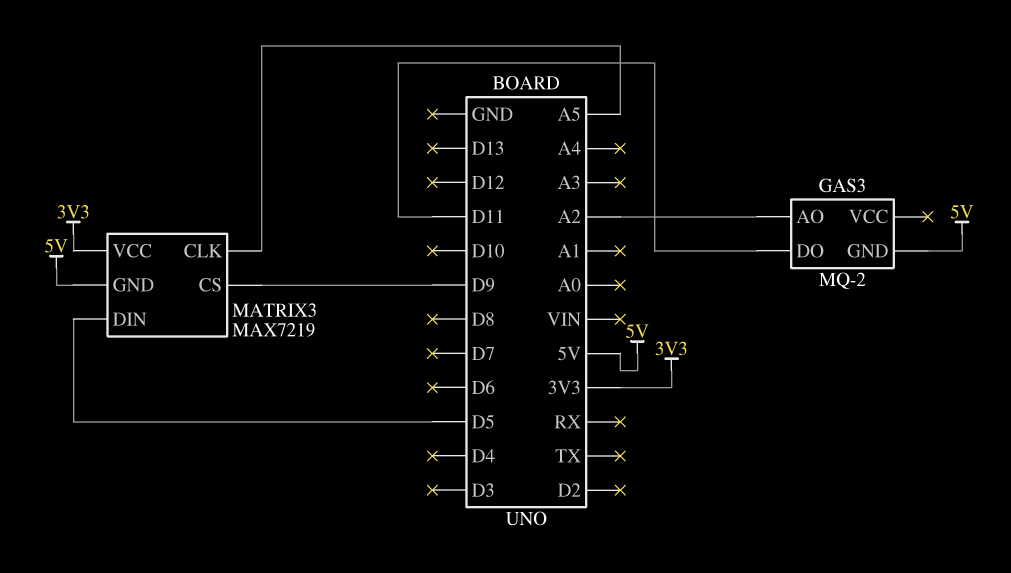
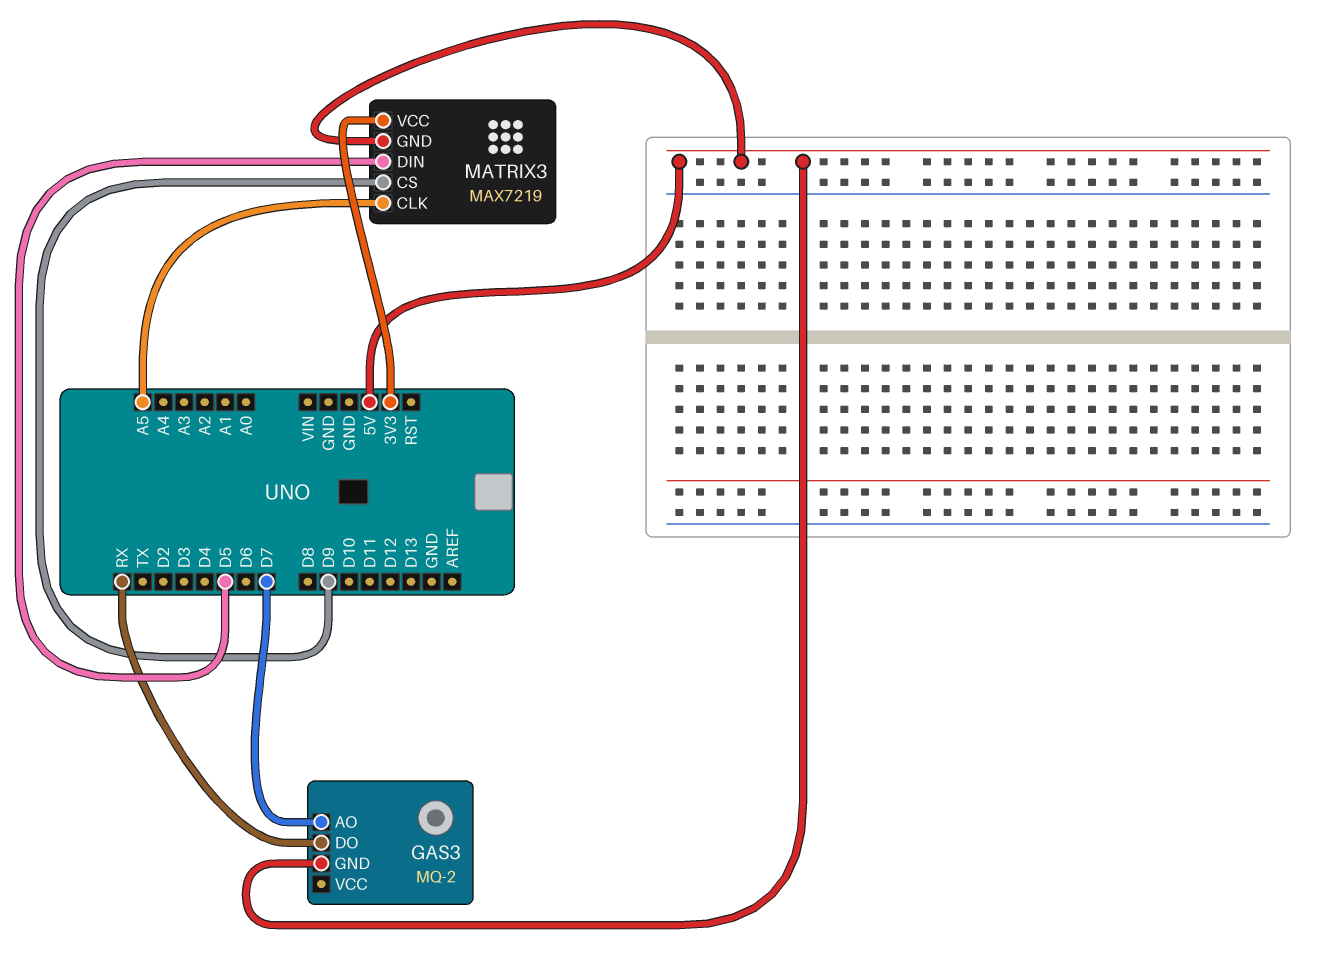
GAS3 pin AO: A2 -> D7
GAS3 pin DO: D11 -> RX

